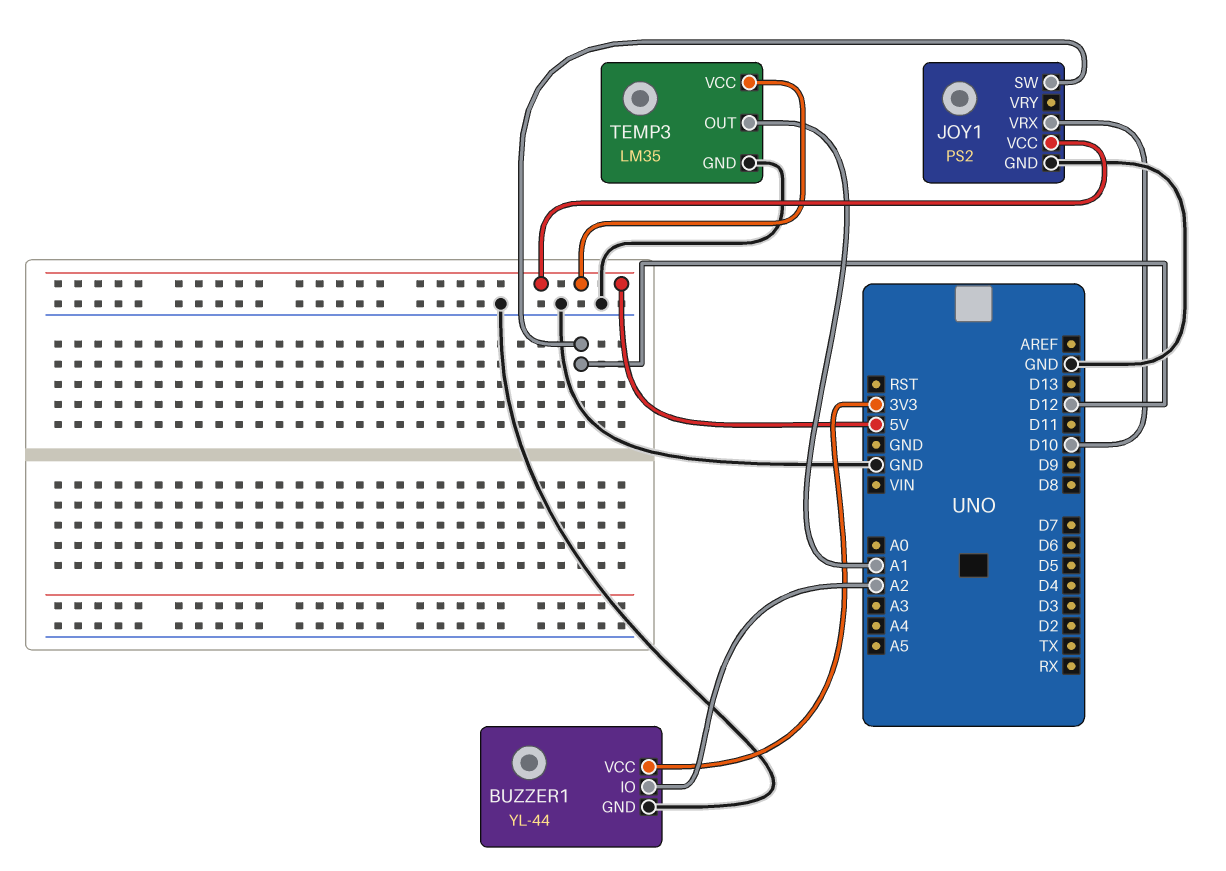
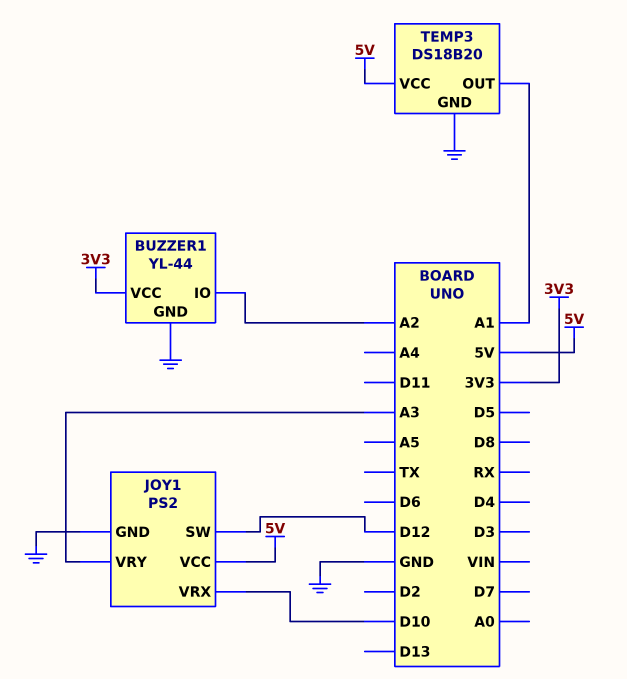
JOY1 pin VRY: none -> A3
TEMP3: LM35 -> DS18B20

